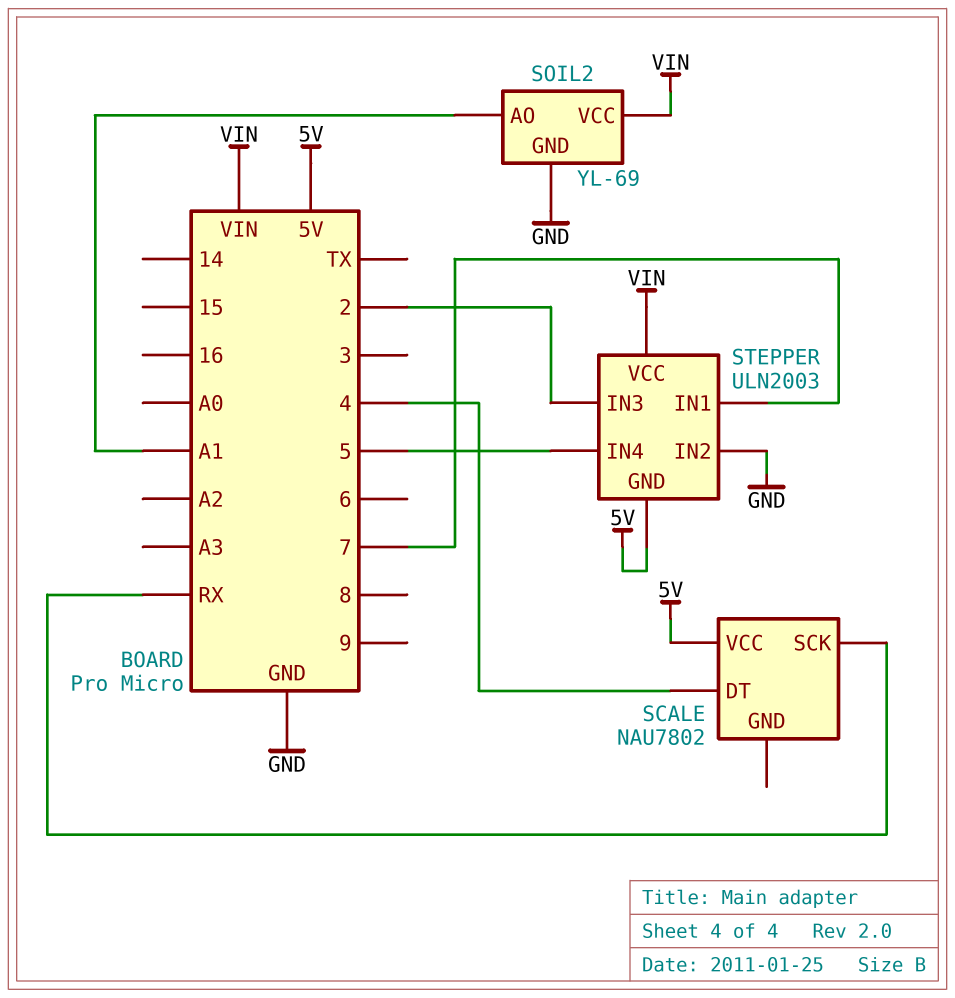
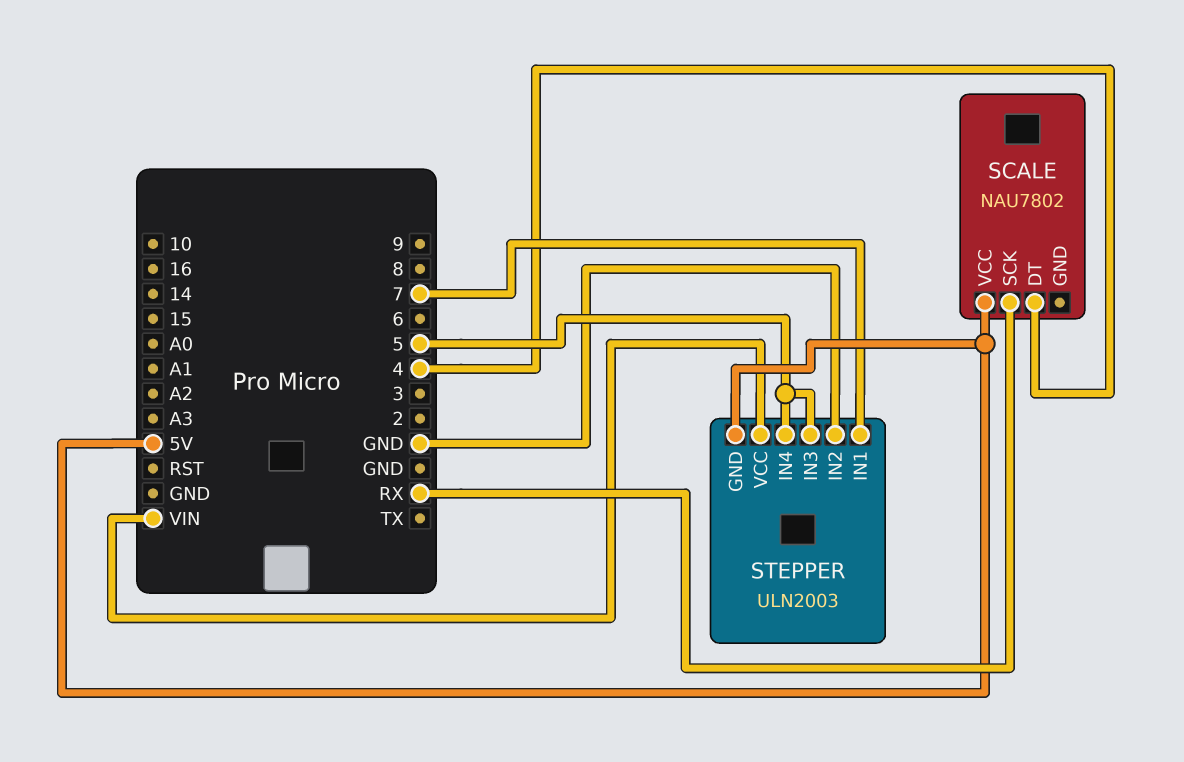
SOIL2: YL-69 -> none
SOIL2 pin AO: A1 -> none
SOIL2 pin GND: GND -> none
SOIL2 pin VCC: VIN -> none
STEPPER pin IN3: 2 -> 5

